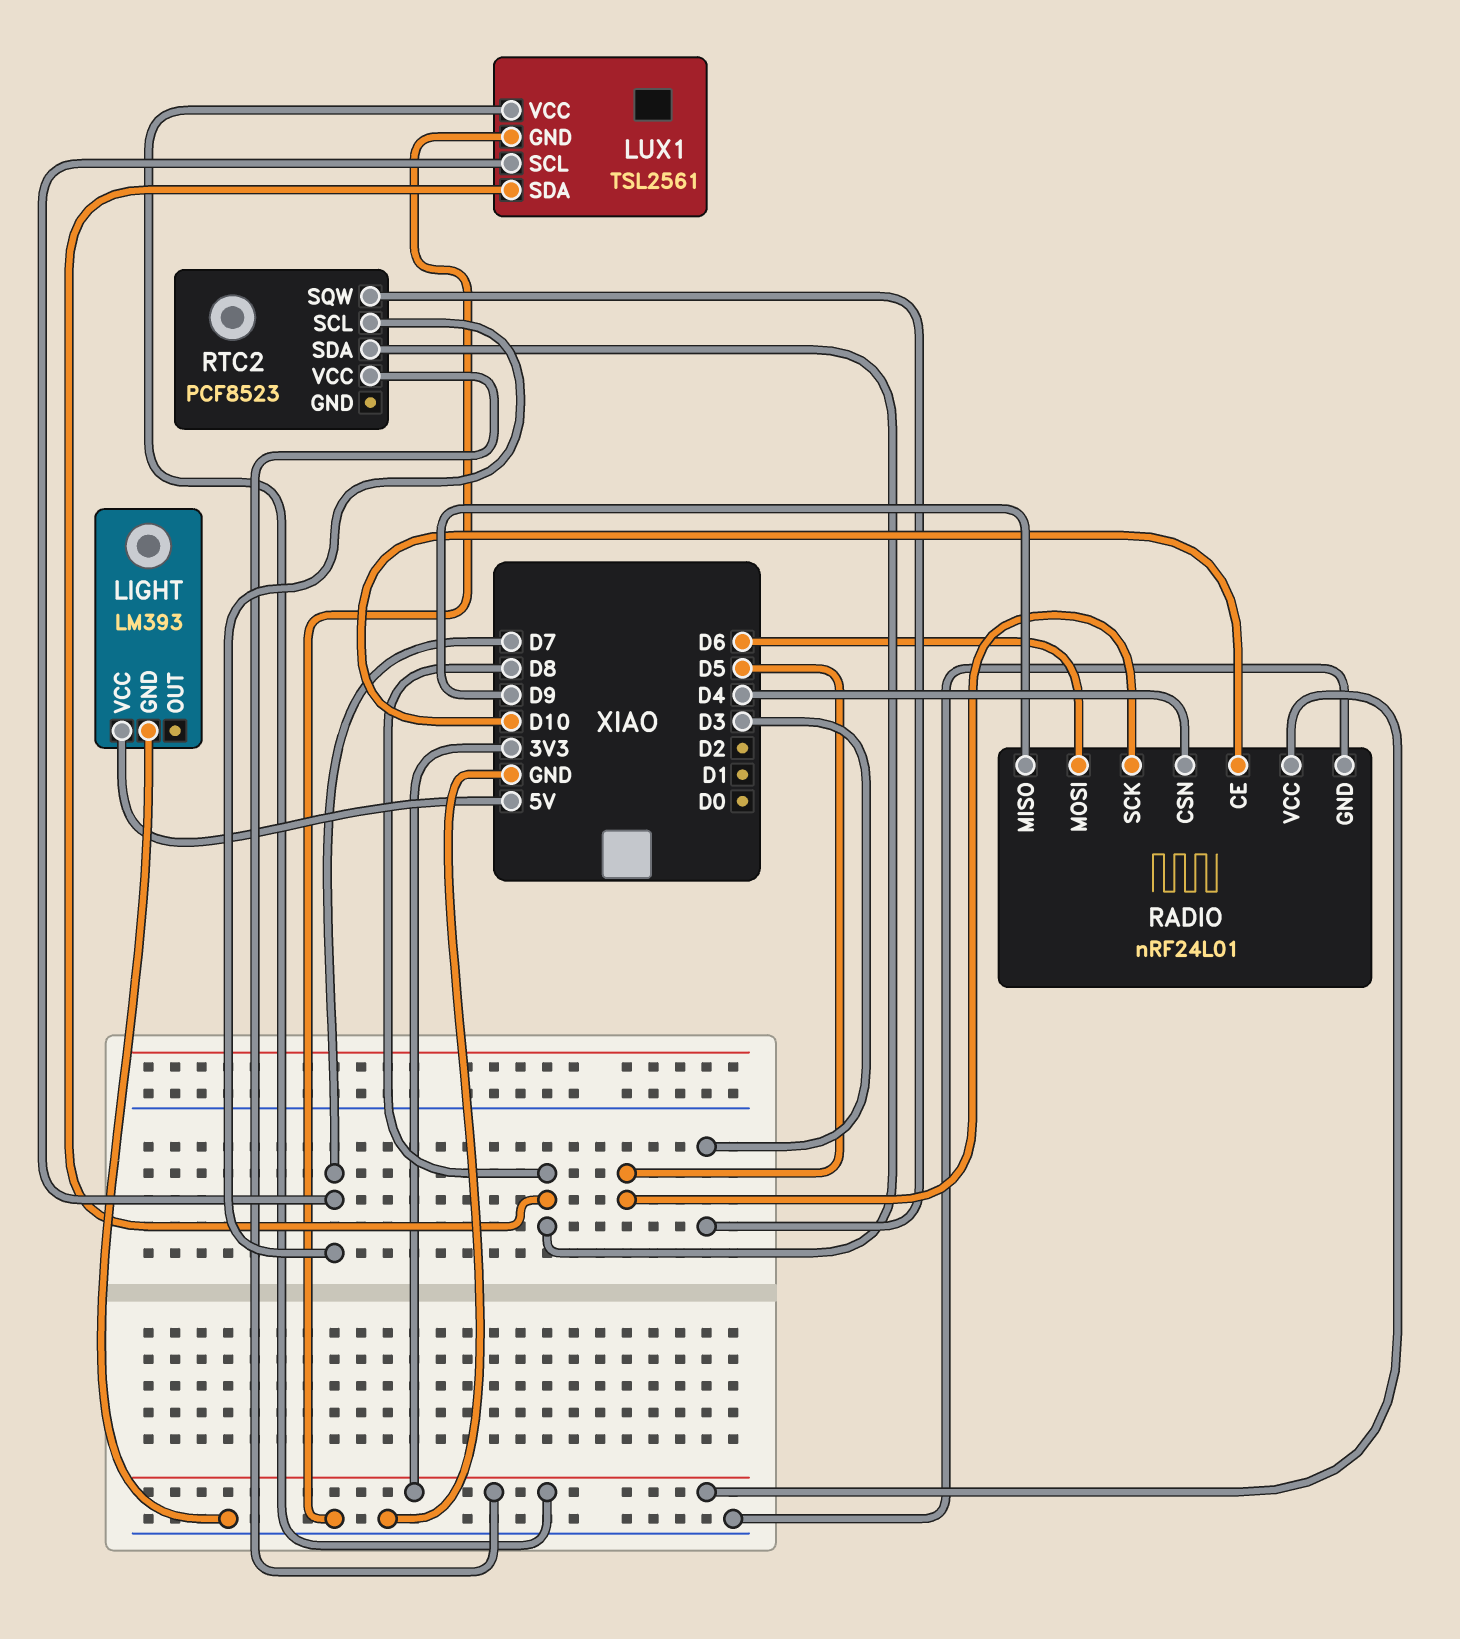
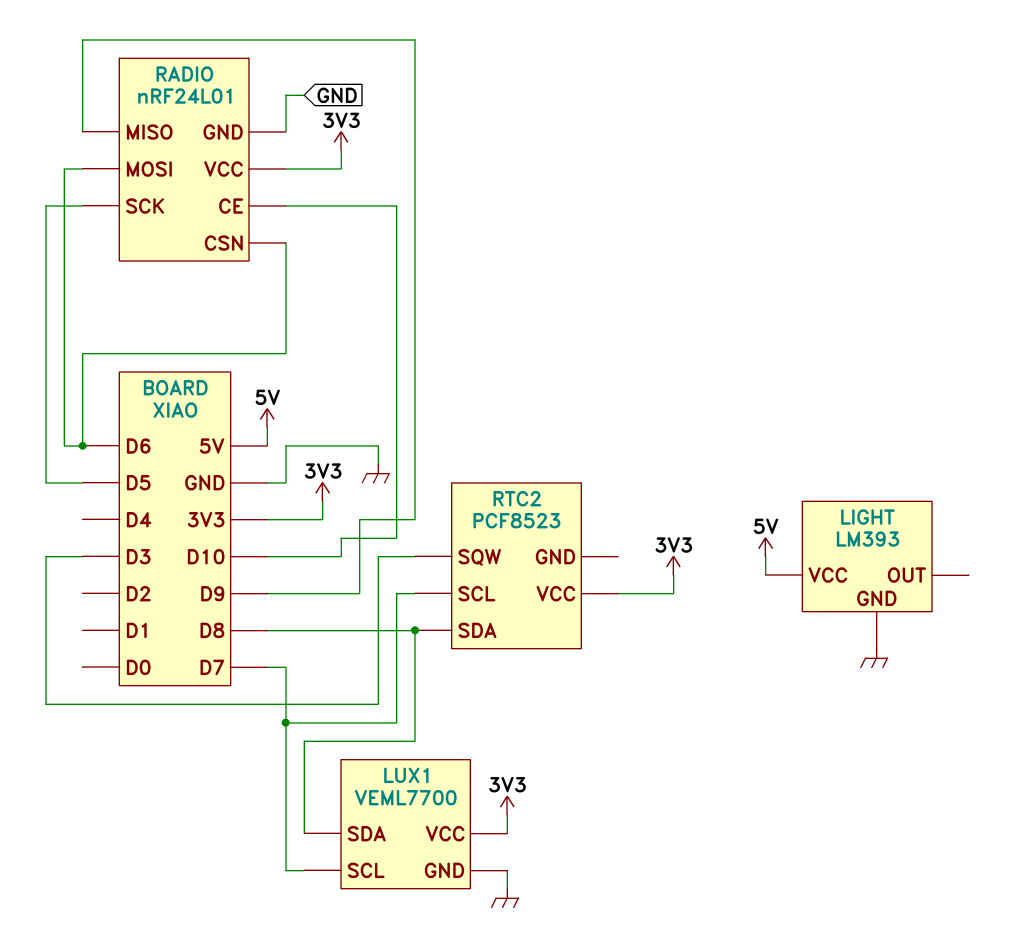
LUX1: TSL2561 -> VEML7700
RADIO pin CSN: D4 -> D6

